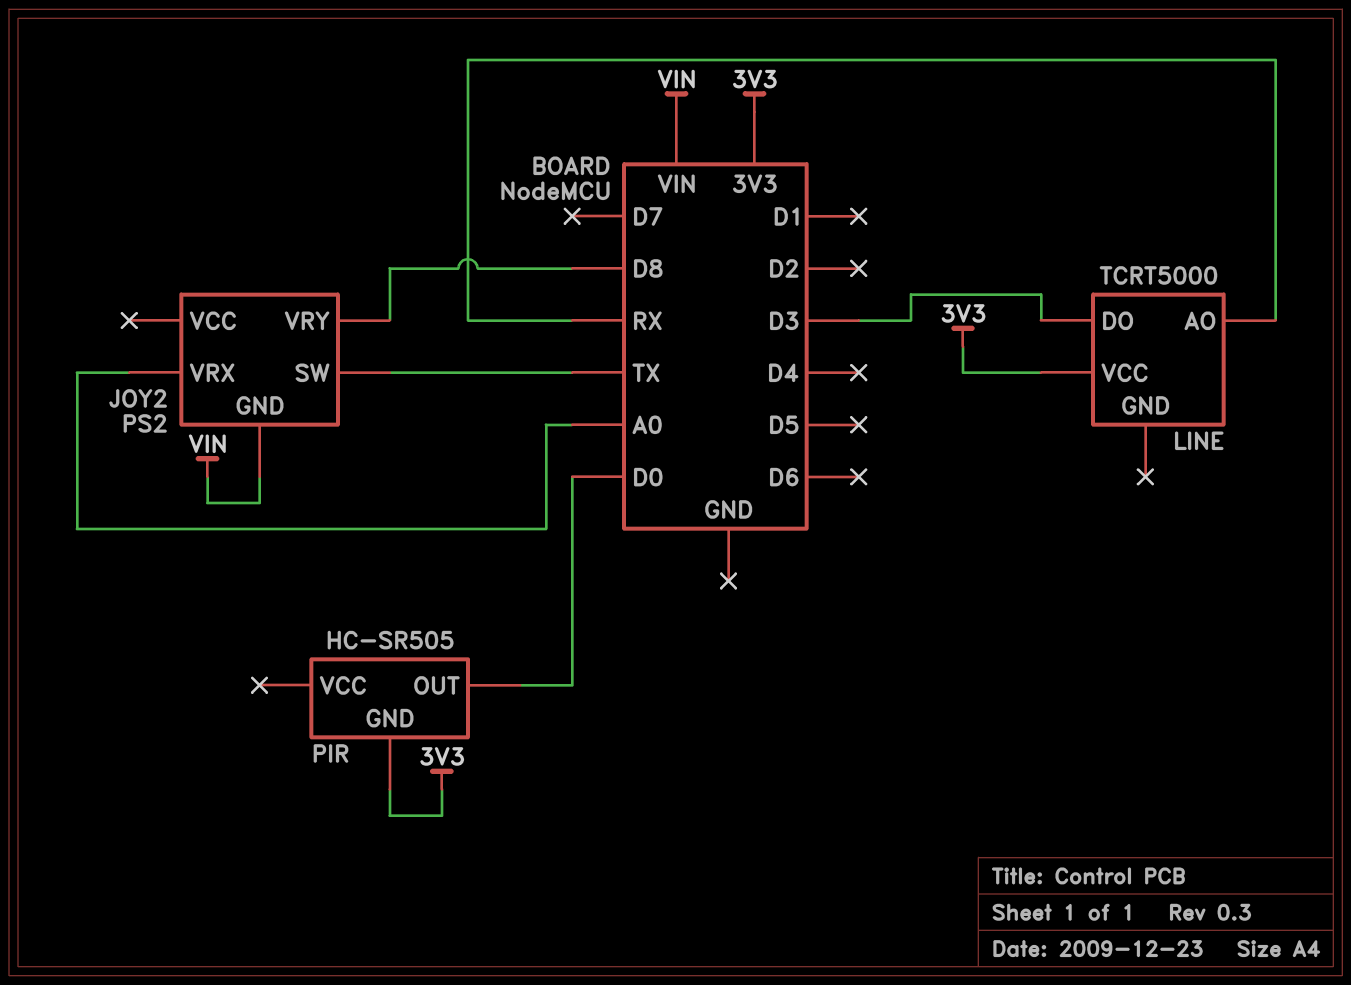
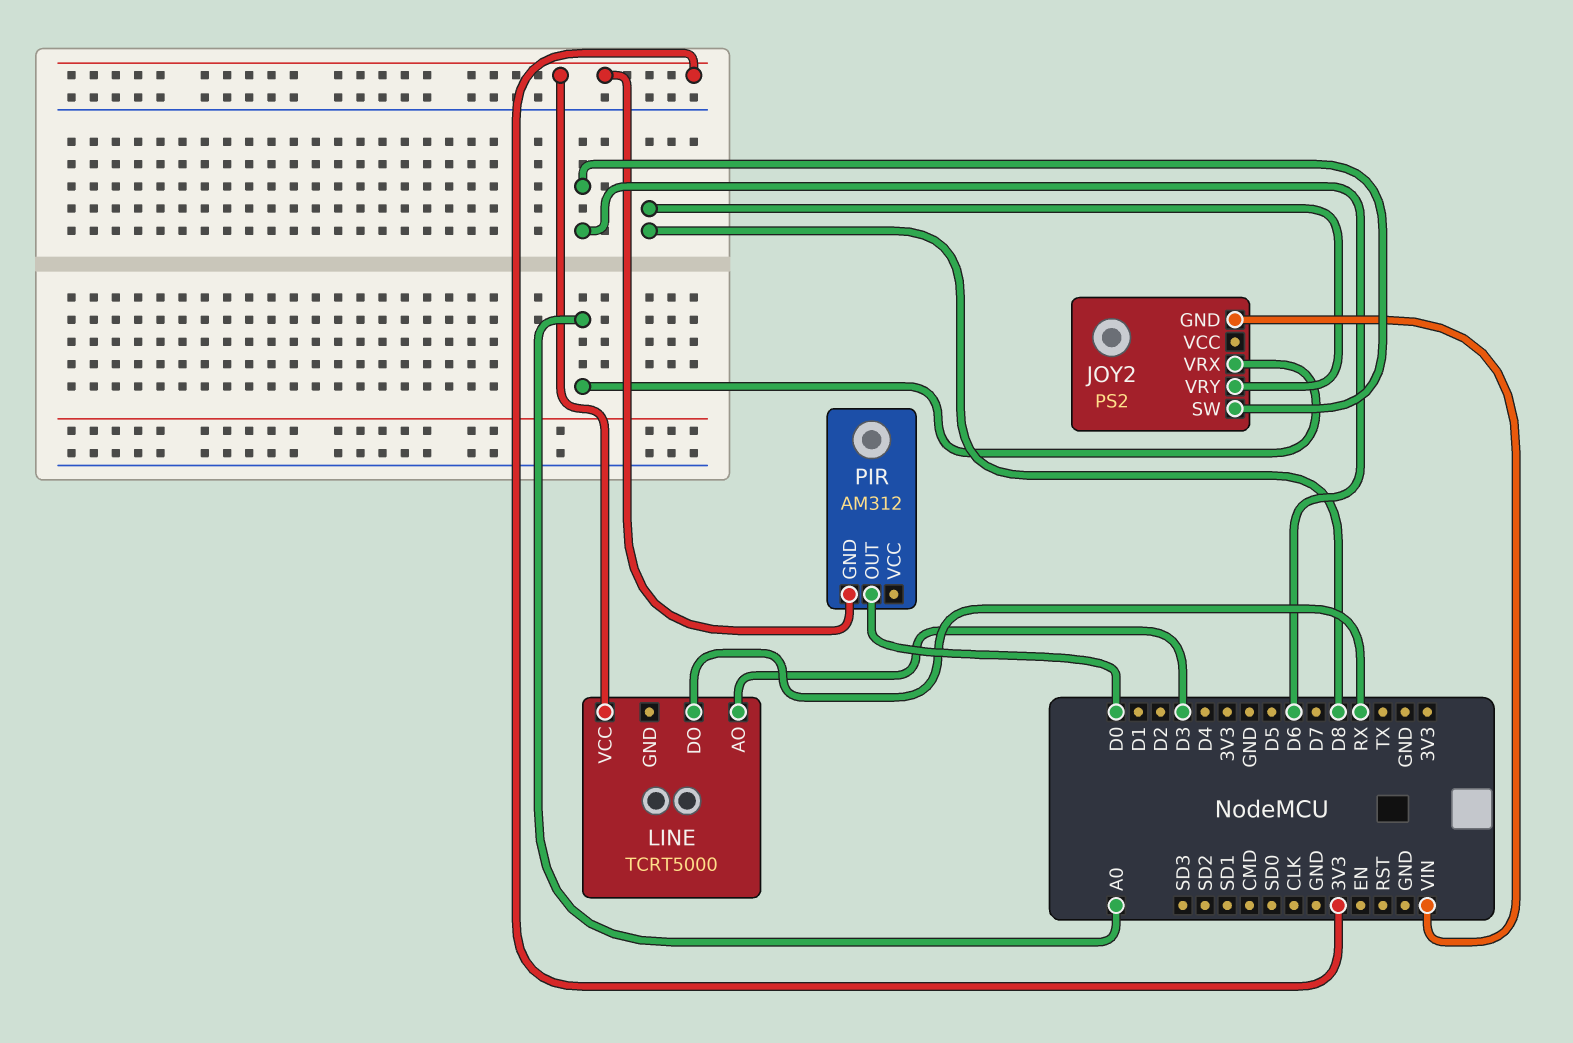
JOY2 pin SW: TX -> D6
LINE pin AO: RX -> D3
LINE pin DO: D3 -> RX
PIR: HC-SR505 -> AM312

